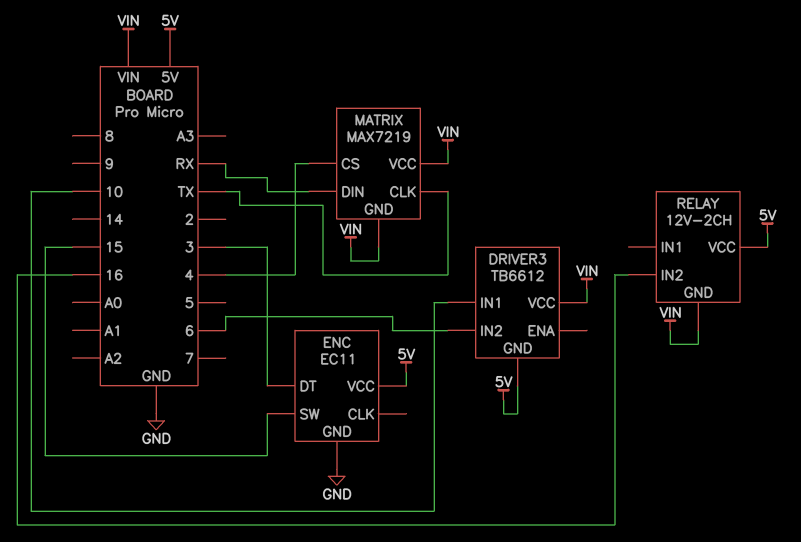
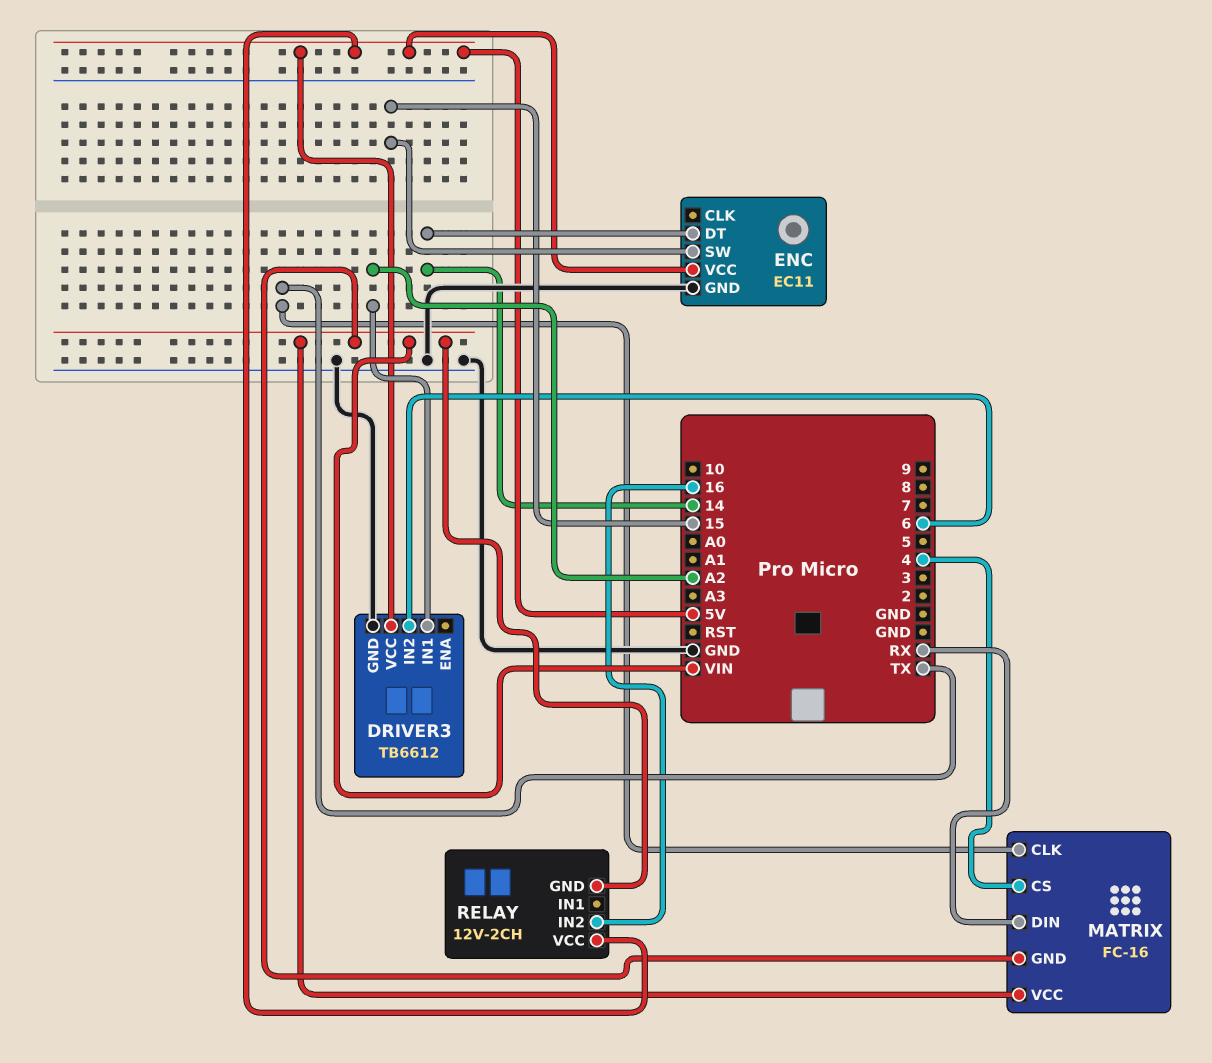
DRIVER3 pin GND: 5V -> GND
DRIVER3 pin IN1: 10 -> A2
DRIVER3 pin VCC: VIN -> 5V
ENC pin DT: 3 -> 14
MATRIX: MAX7219 -> FC-16

